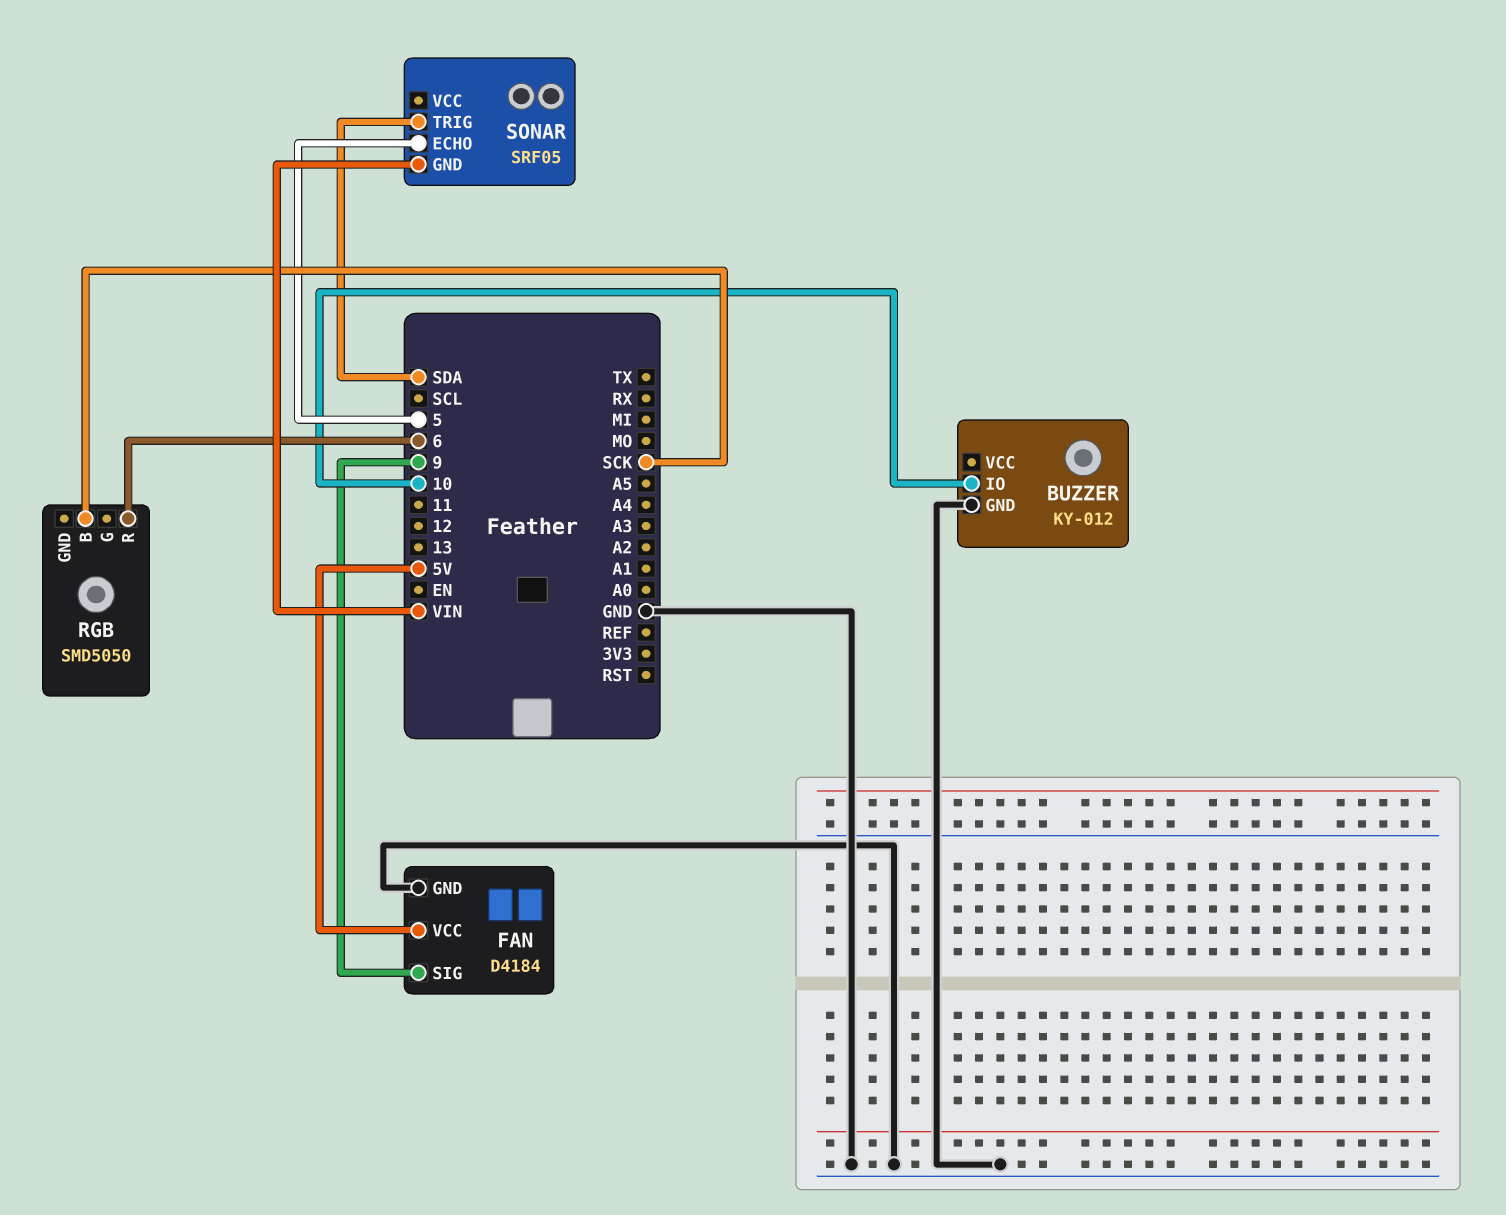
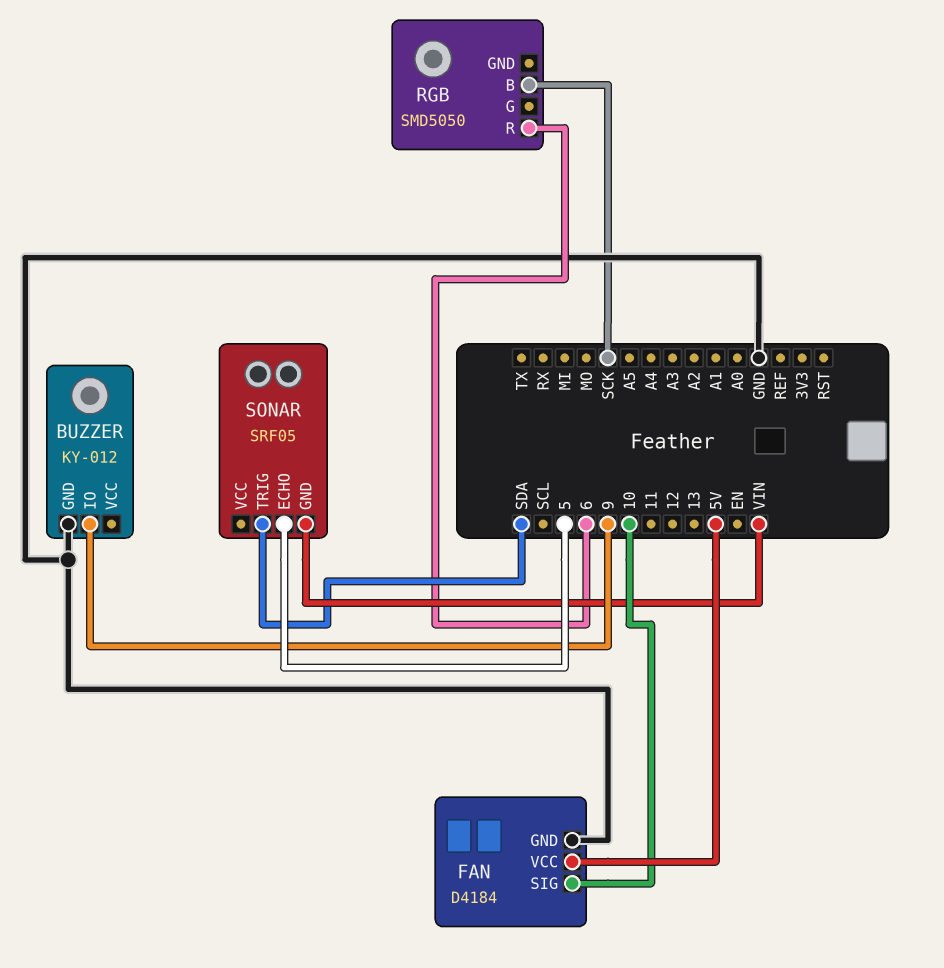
BUZZER pin IO: 10 -> 9
FAN pin SIG: 9 -> 10

